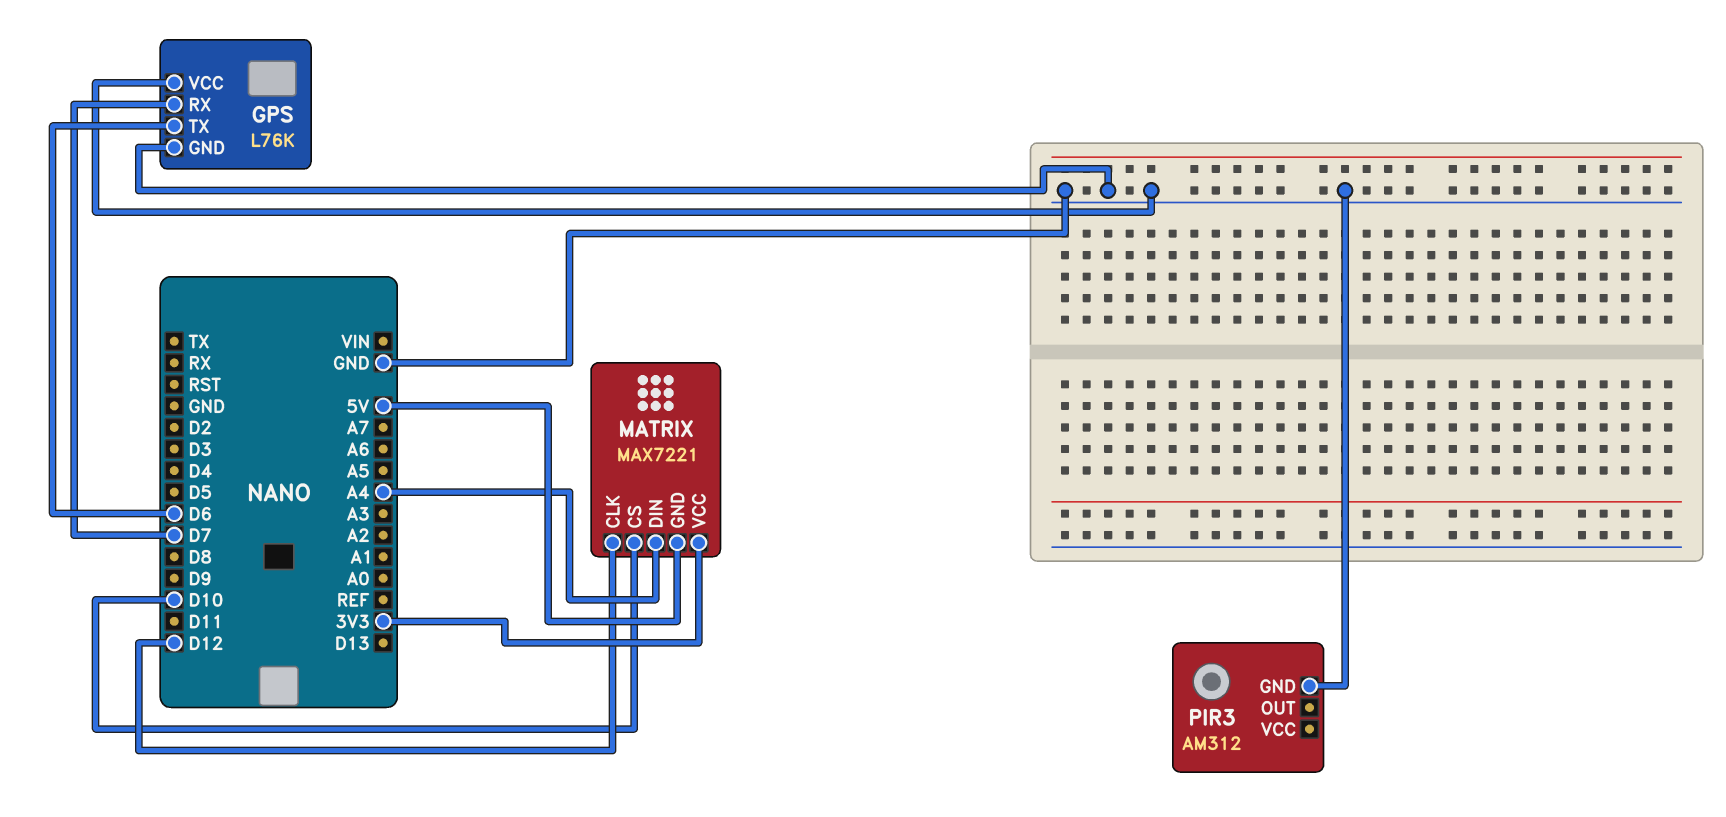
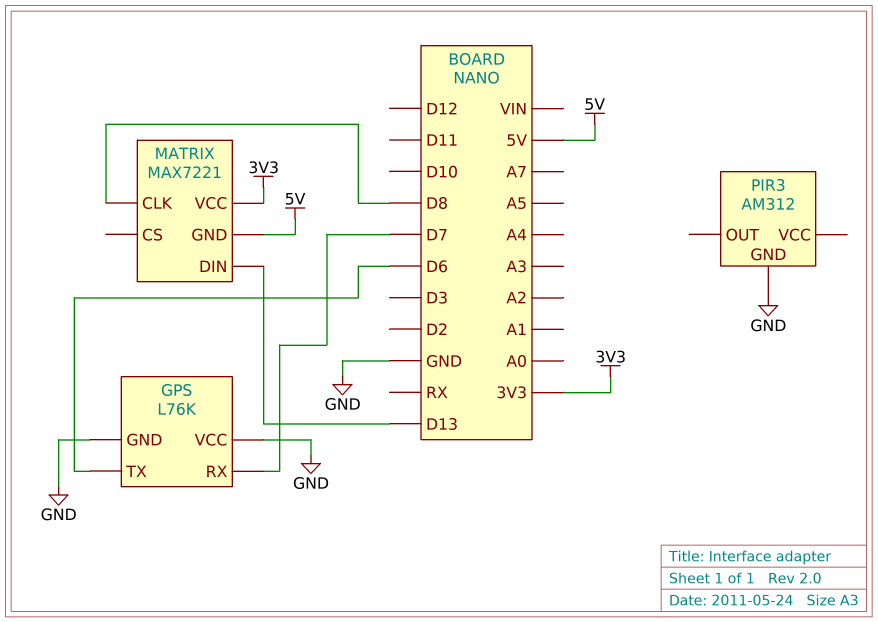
MATRIX pin CLK: D12 -> D8
MATRIX pin CS: D10 -> none
MATRIX pin DIN: A4 -> D13

